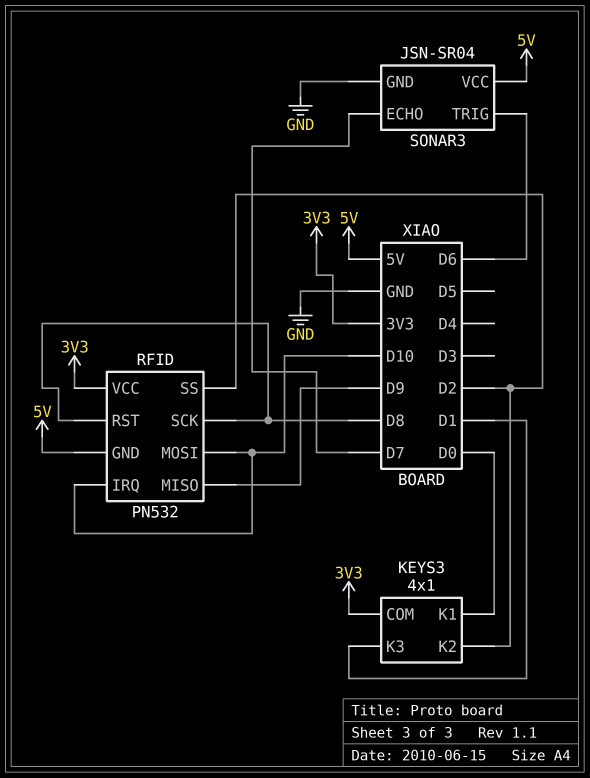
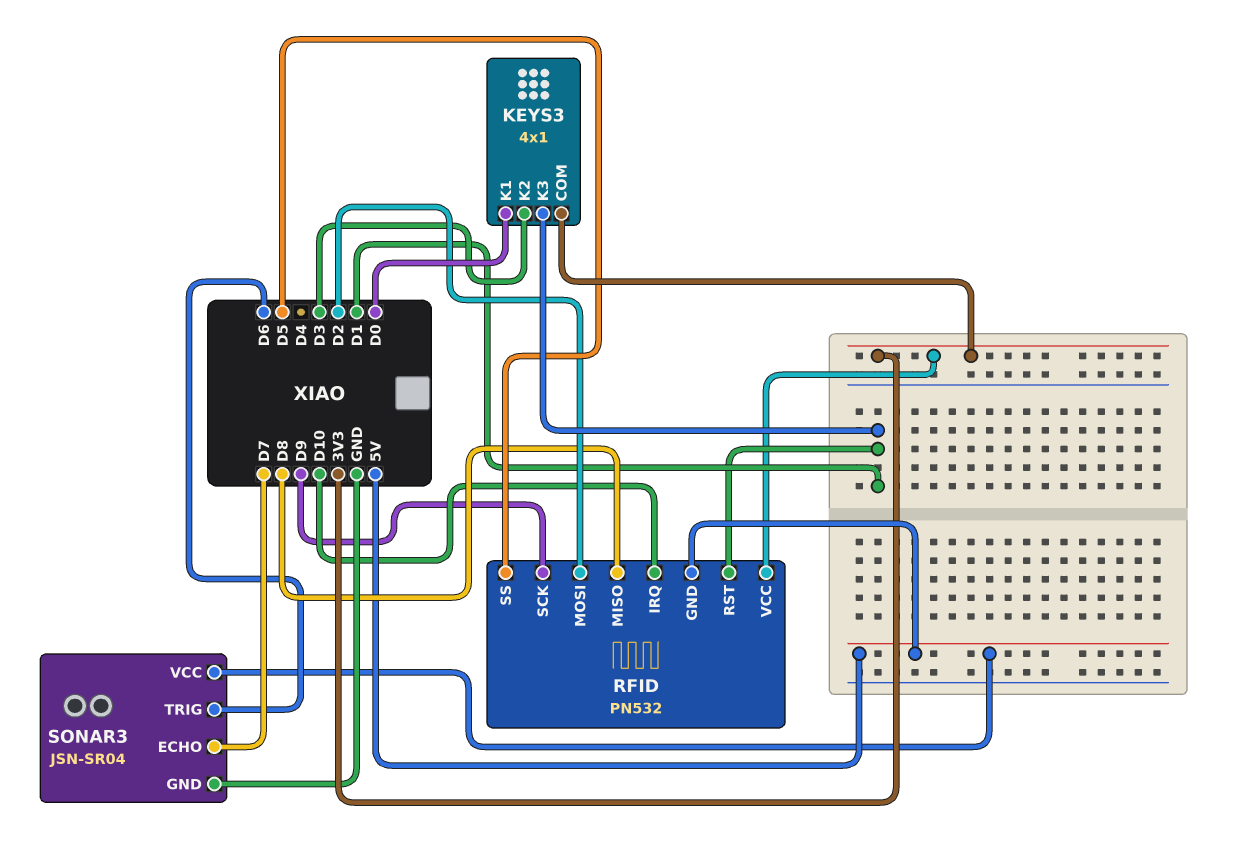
KEYS3 pin K2: D2 -> D3
RFID pin MISO: D9 -> D8
RFID pin MOSI: D10 -> D2
RFID pin RST: D8 -> D1
RFID pin SCK: D8 -> D9
RFID pin SS: D2 -> D5

